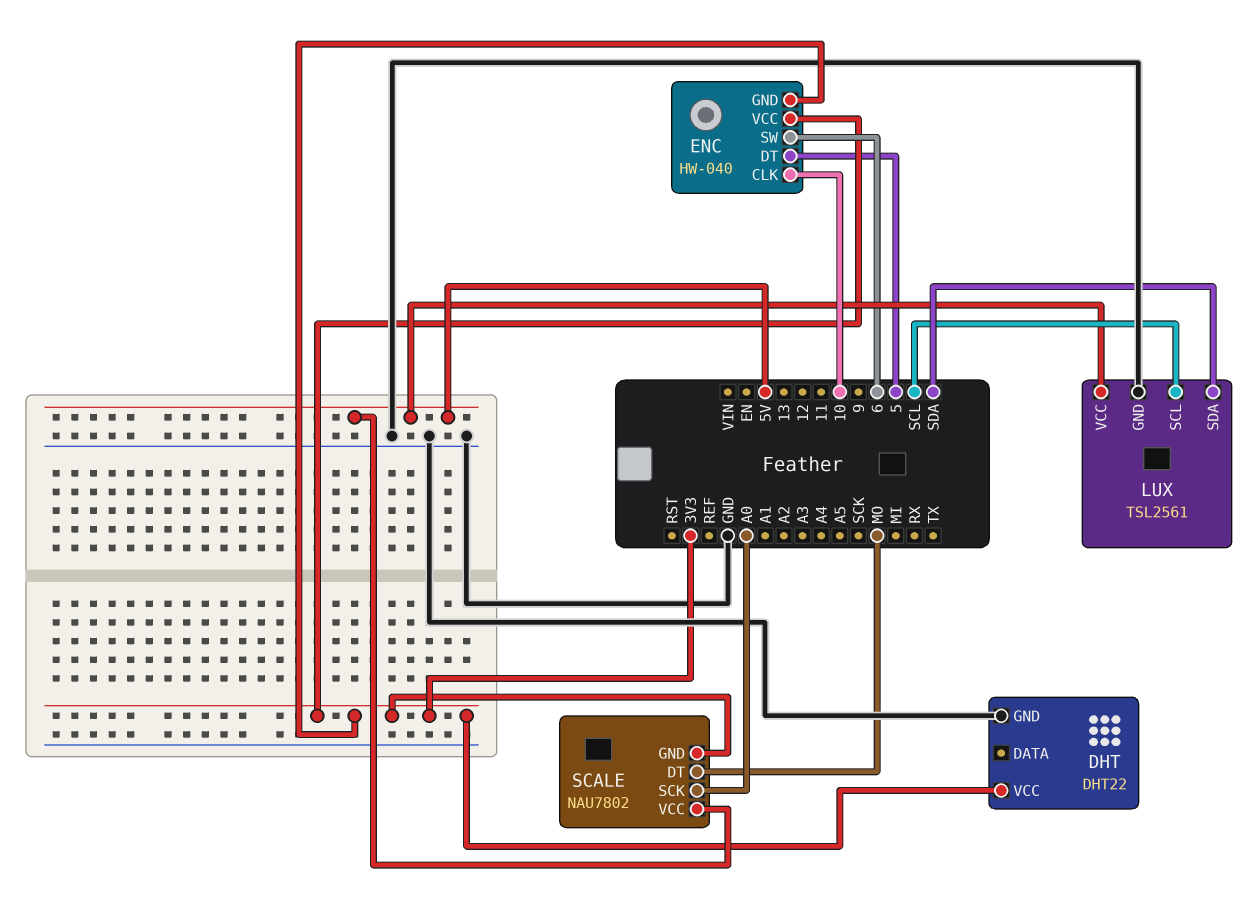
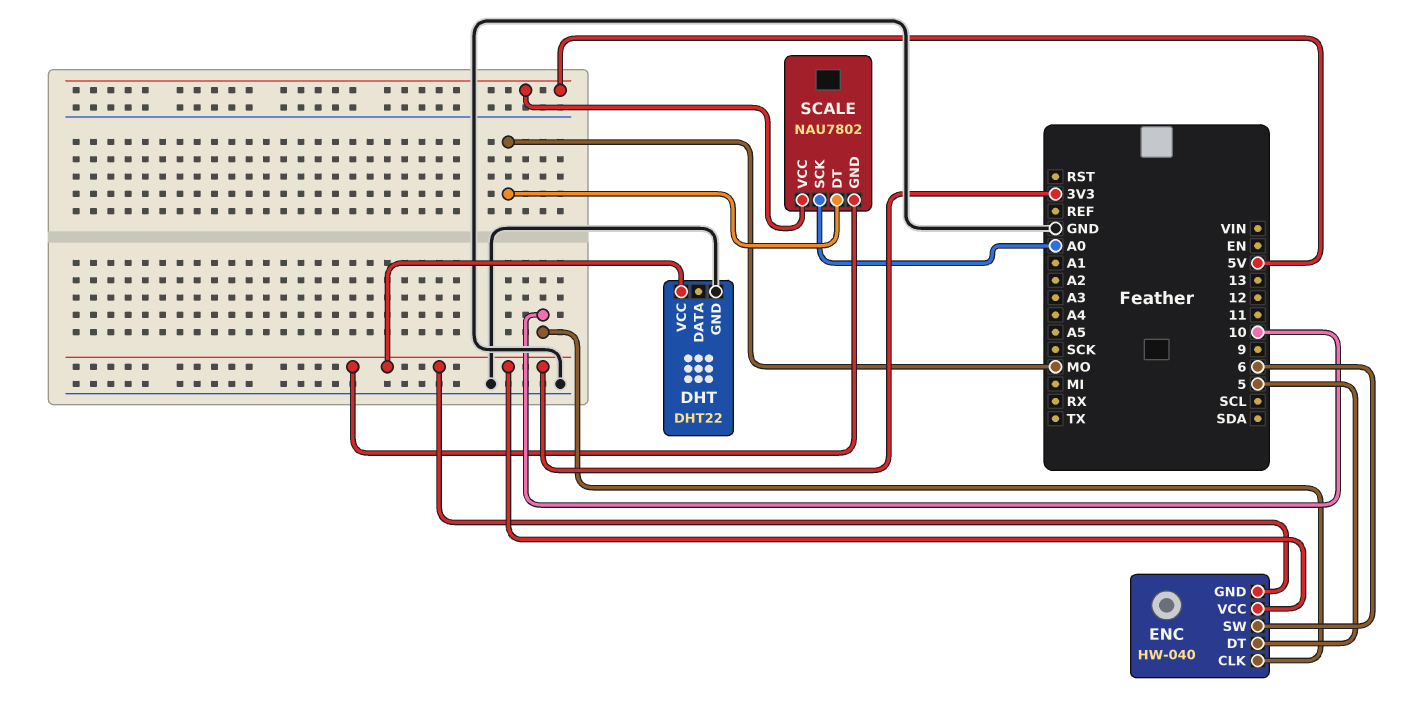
LUX: TSL2561 -> none
LUX pin GND: GND -> none
LUX pin SCL: SCL -> none
LUX pin SDA: SDA -> none
LUX pin VCC: 5V -> none

